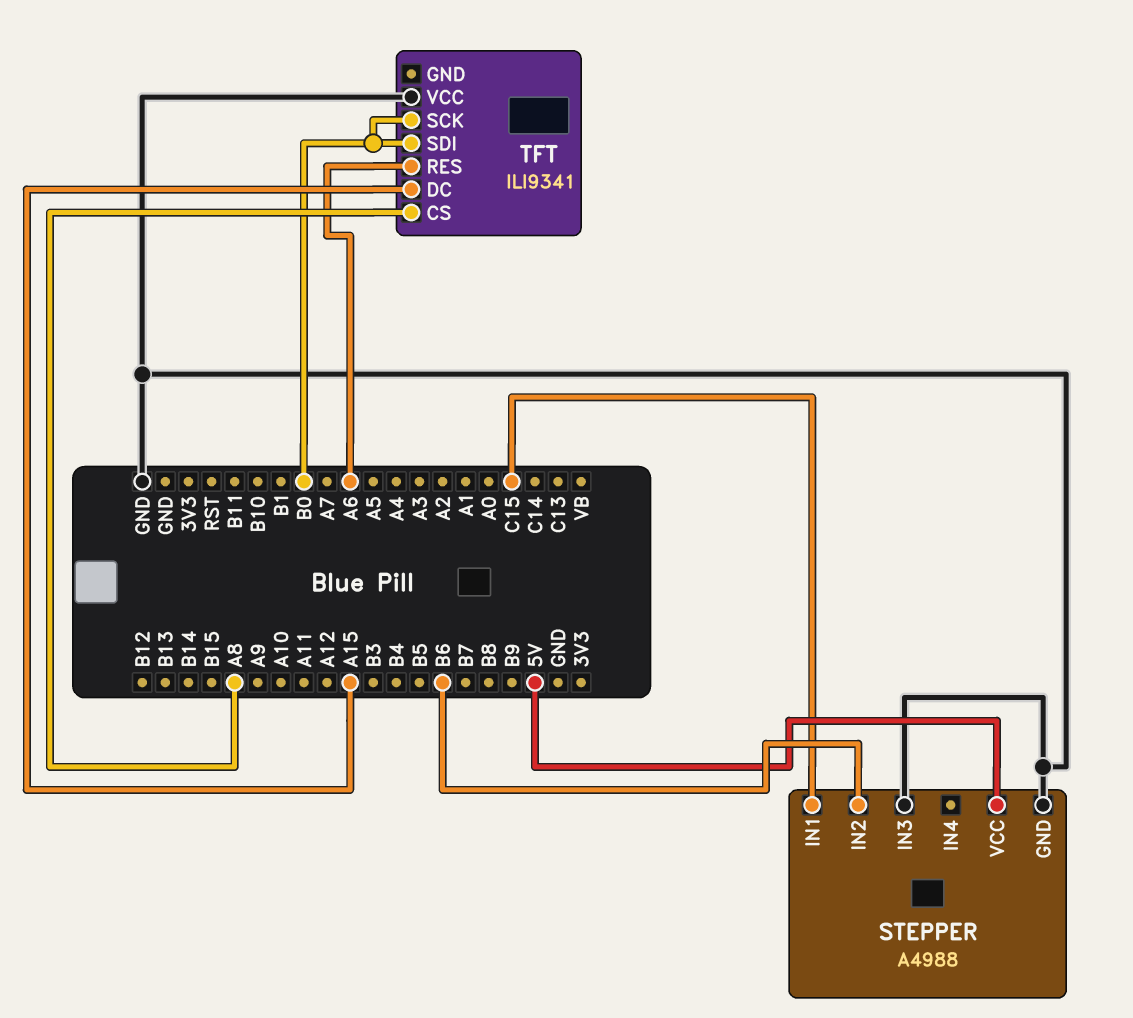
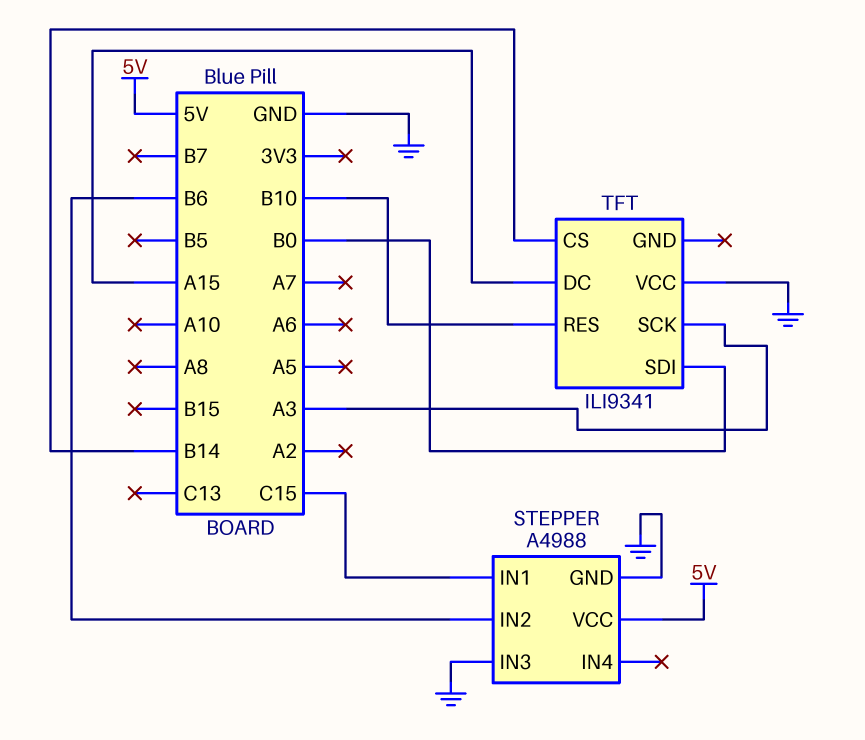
TFT pin CS: A8 -> B14
TFT pin RES: A6 -> B10
TFT pin SCK: B0 -> A3

